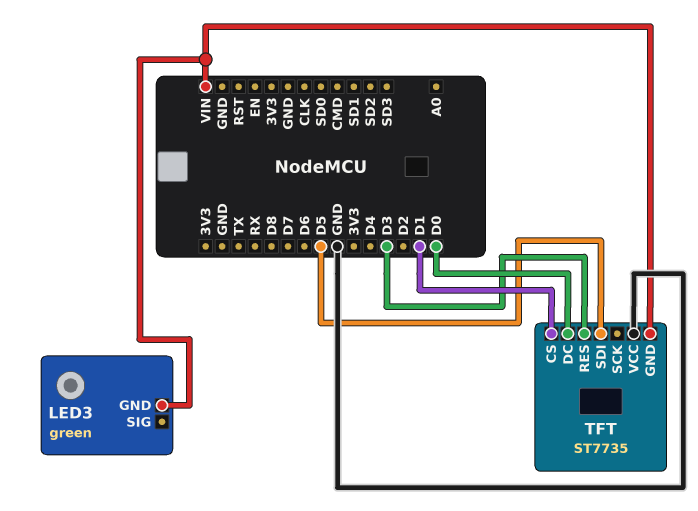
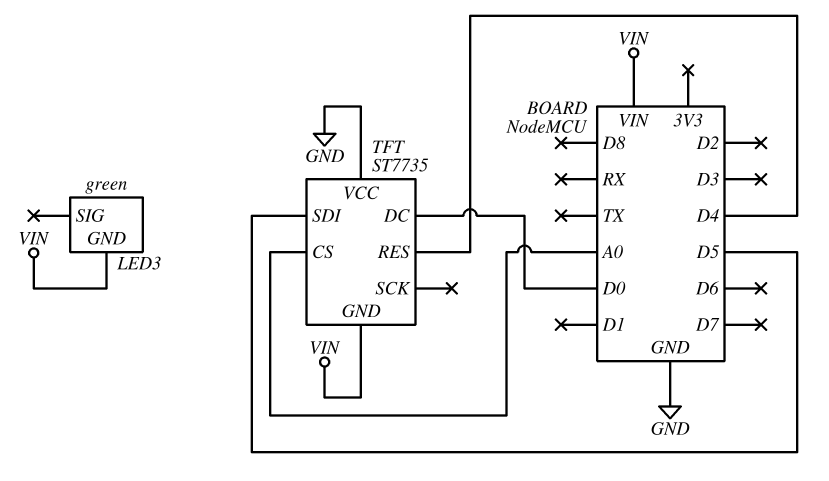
TFT pin CS: D1 -> A0
TFT pin RES: D3 -> D4

